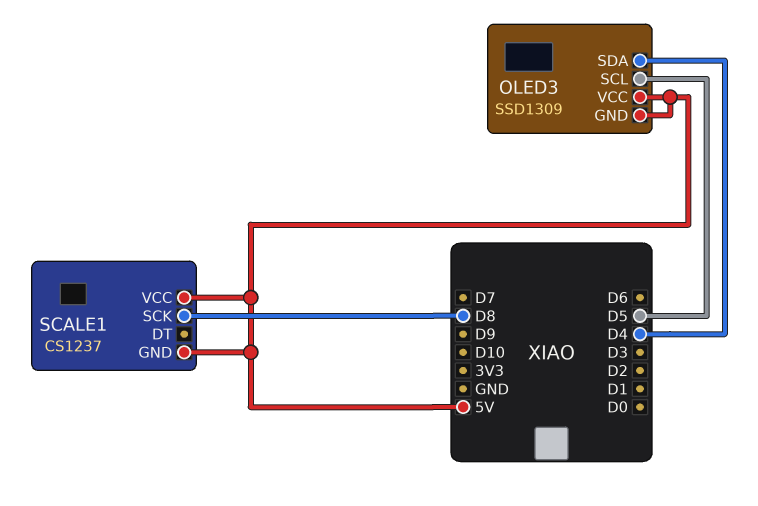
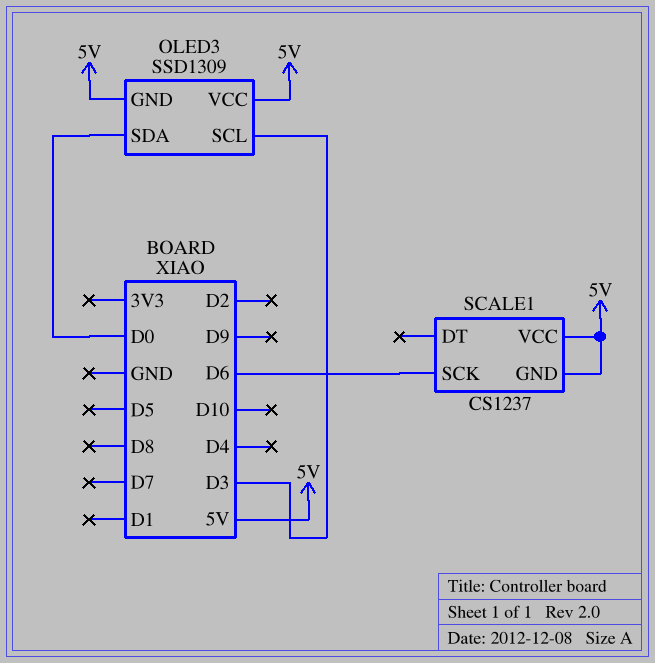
OLED3 pin SCL: D5 -> D3
OLED3 pin SDA: D4 -> D0
SCALE1 pin SCK: D8 -> D6

